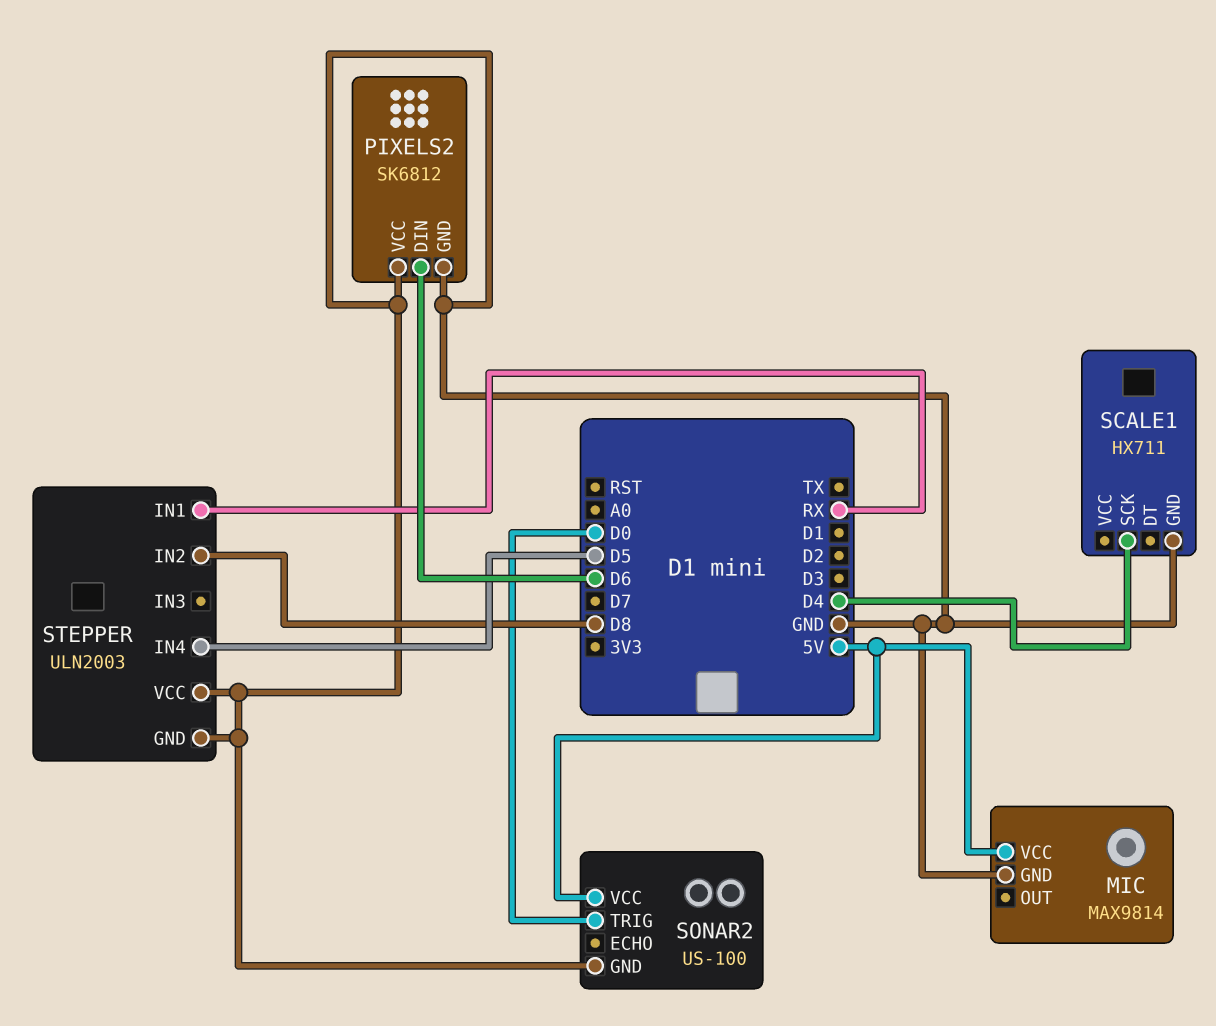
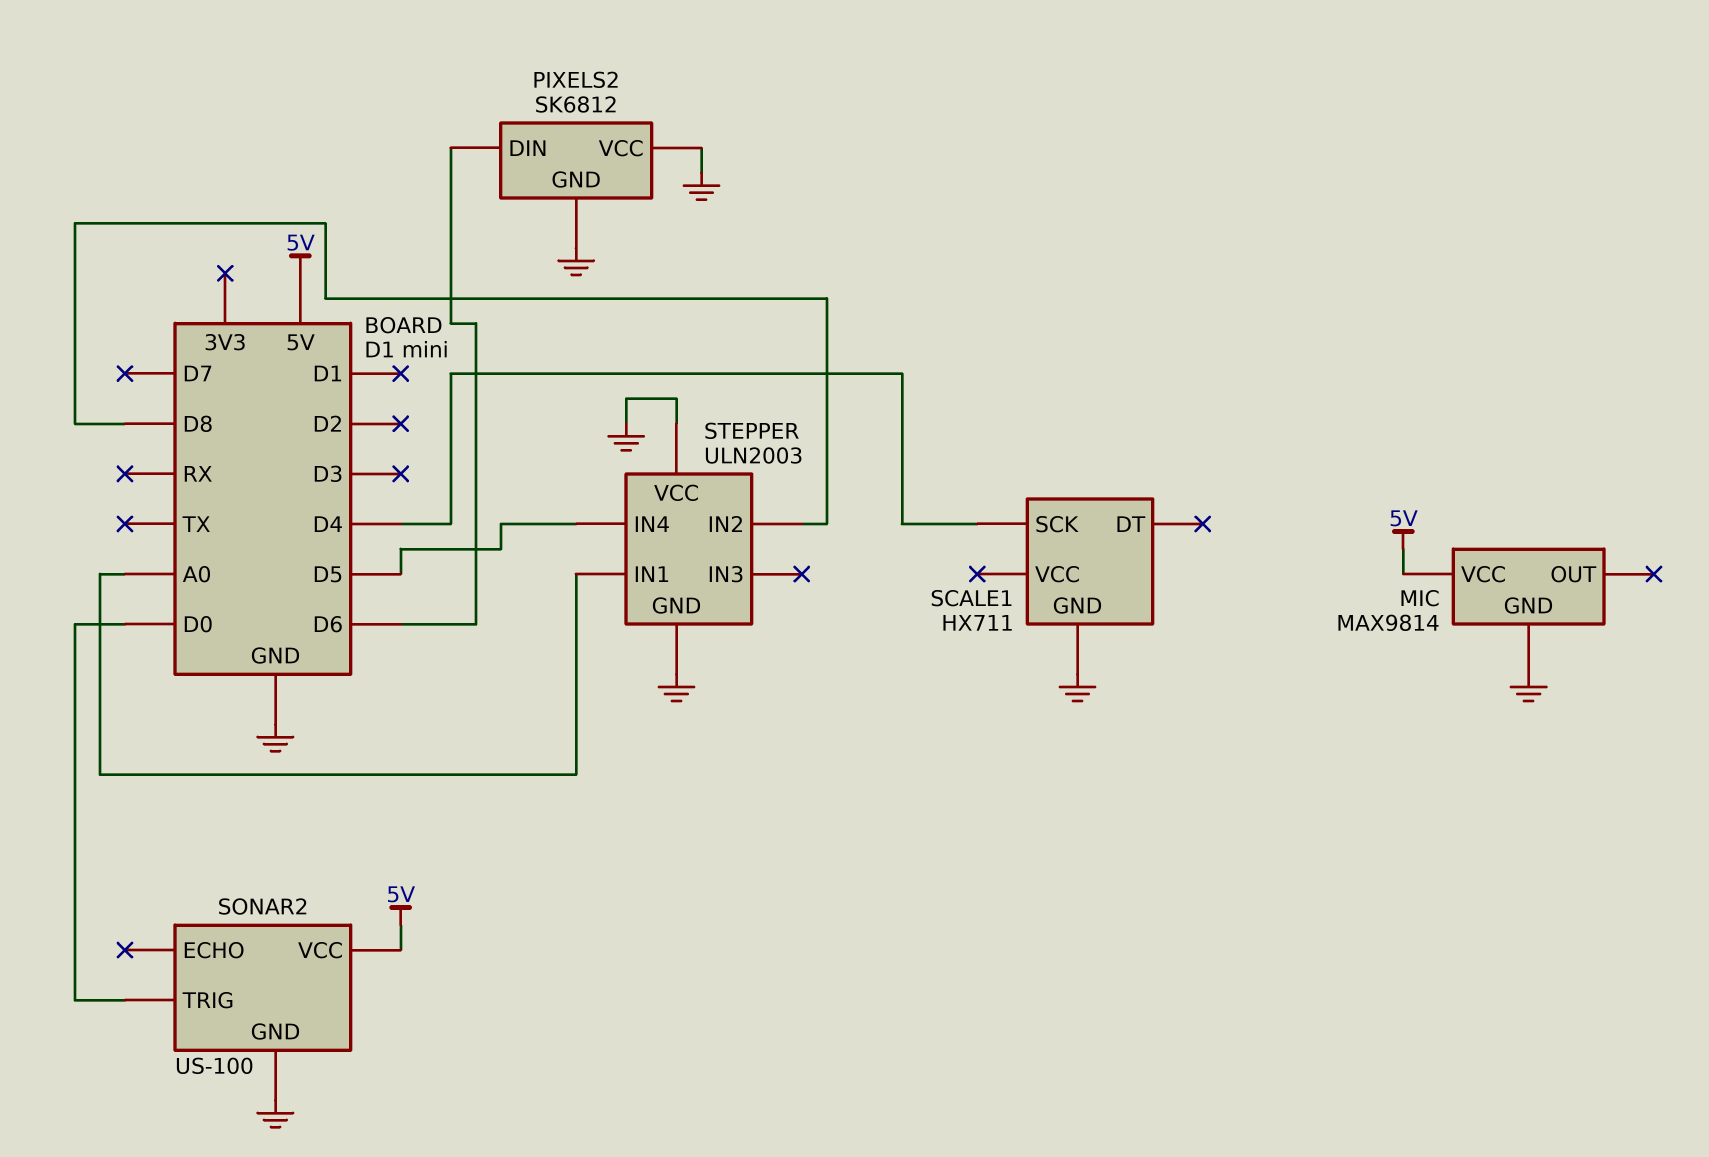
STEPPER pin IN1: RX -> A0

